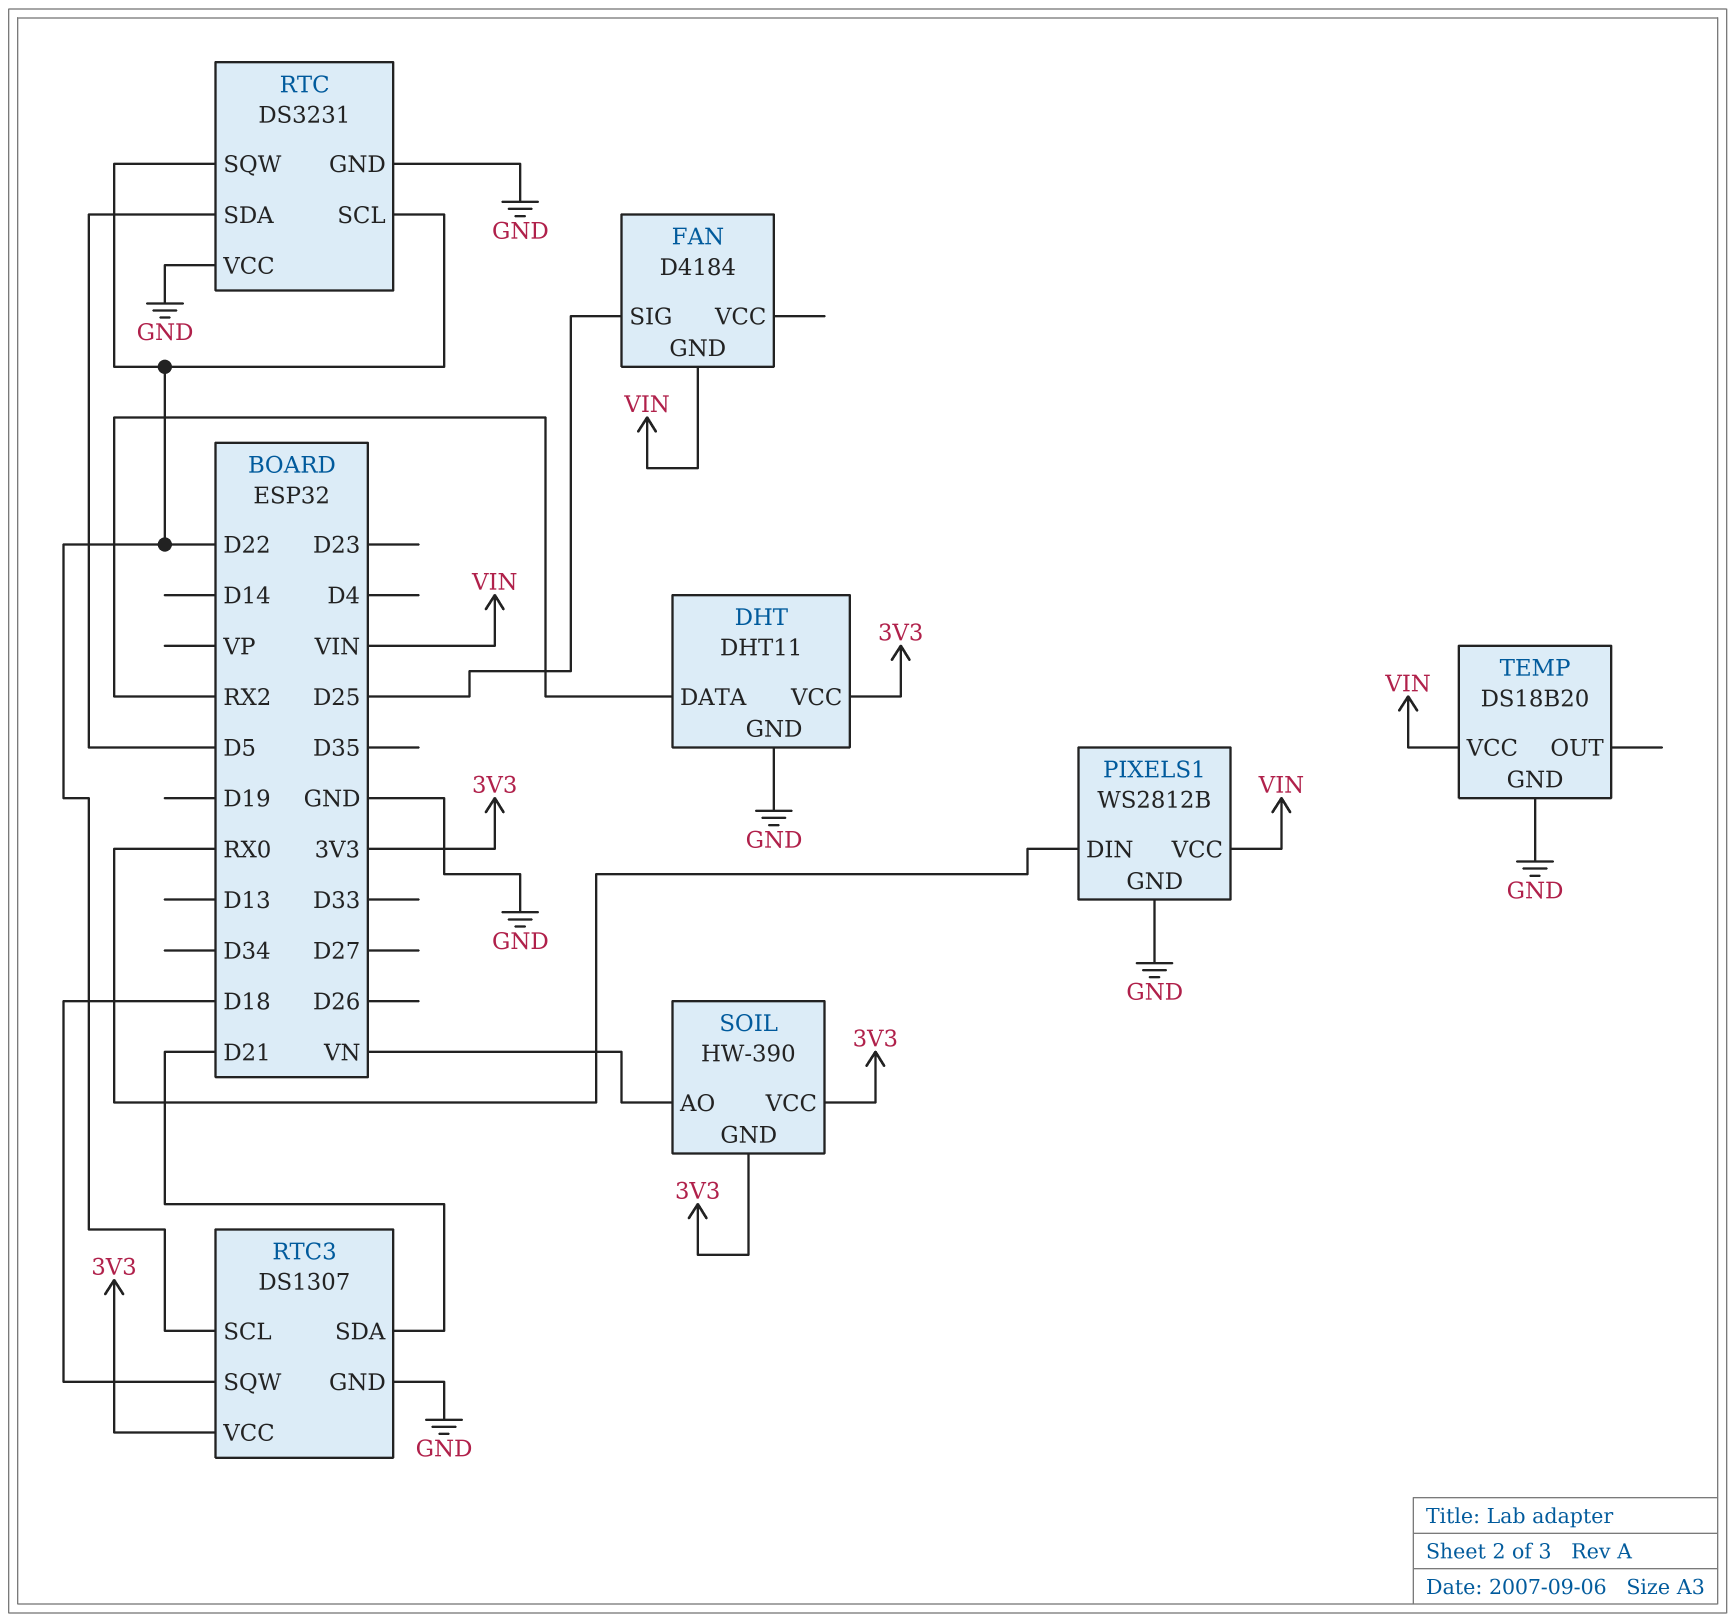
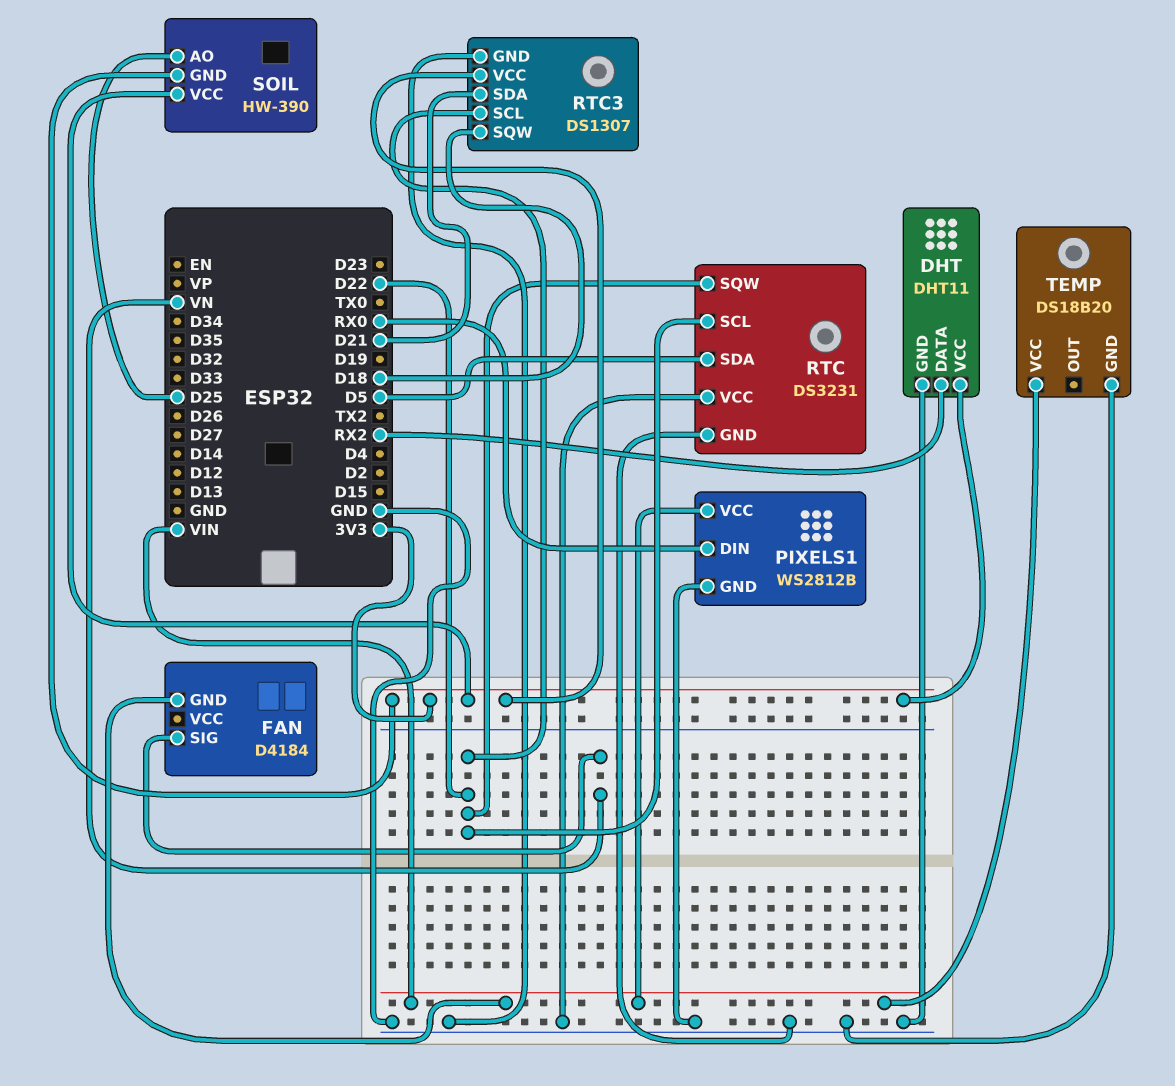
FAN pin SIG: D25 -> VN
SOIL pin AO: VN -> D25

